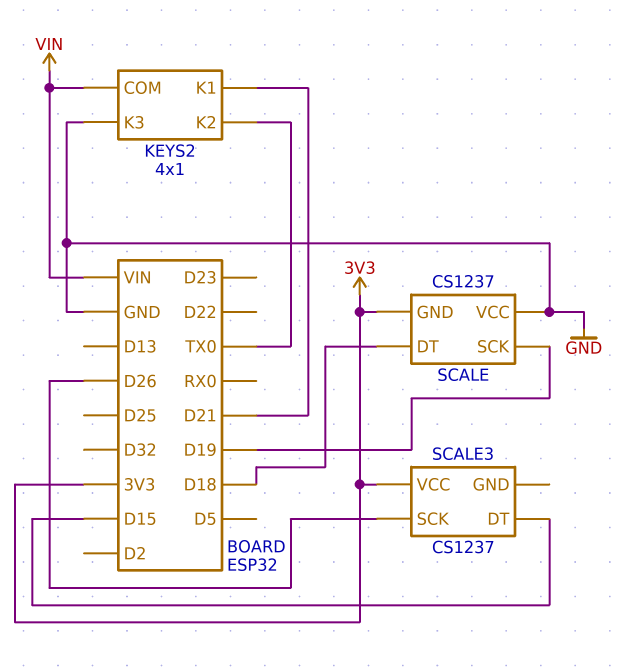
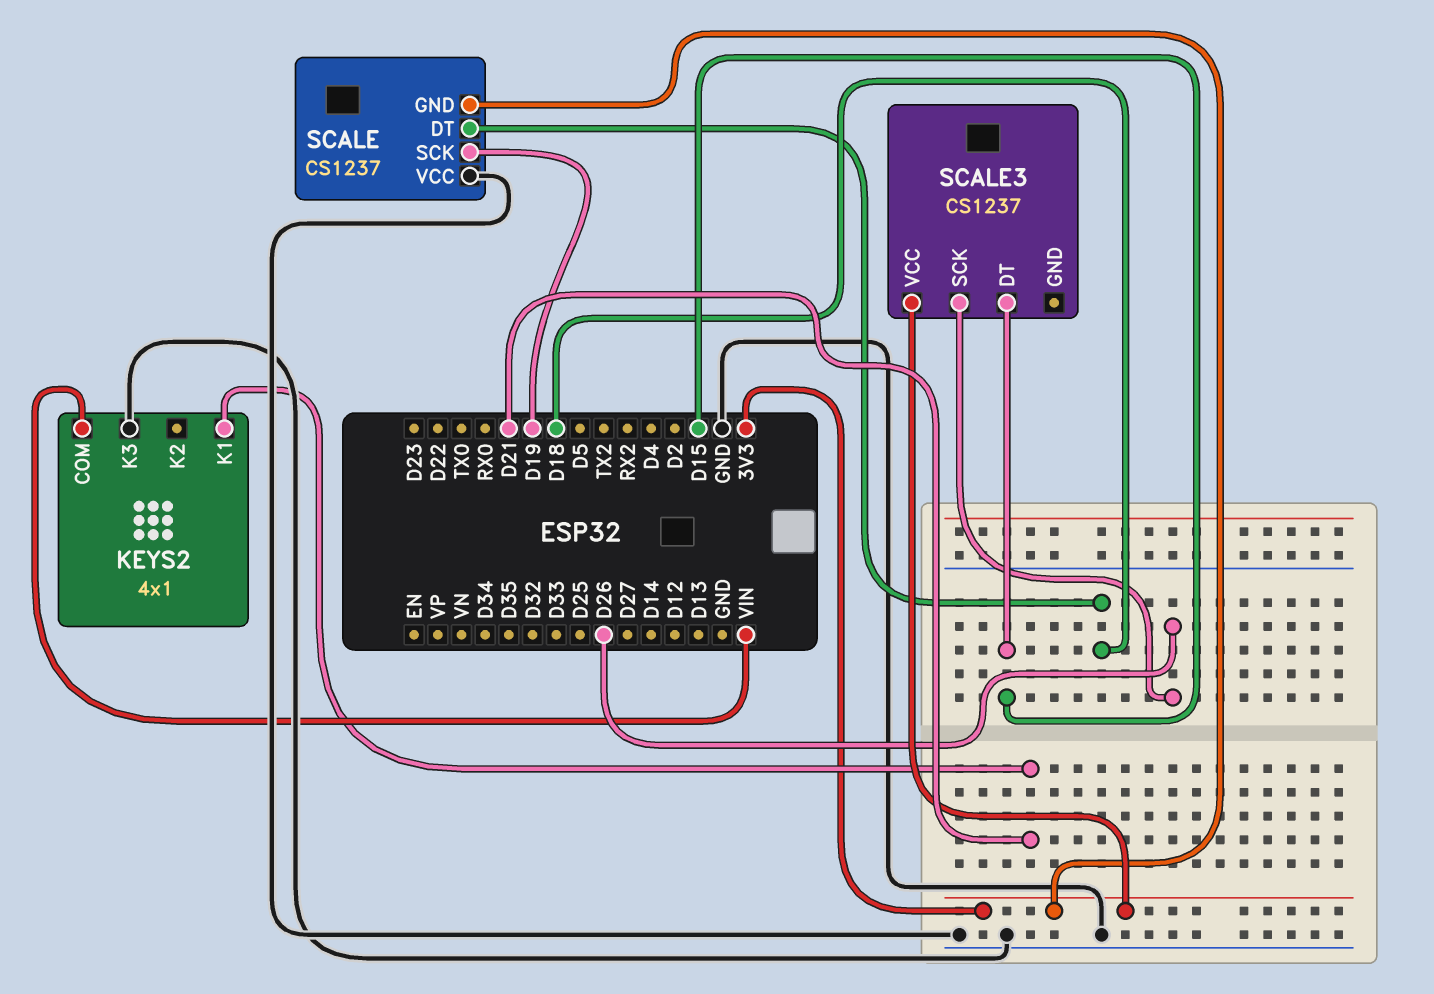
KEYS2 pin K2: TX0 -> none

